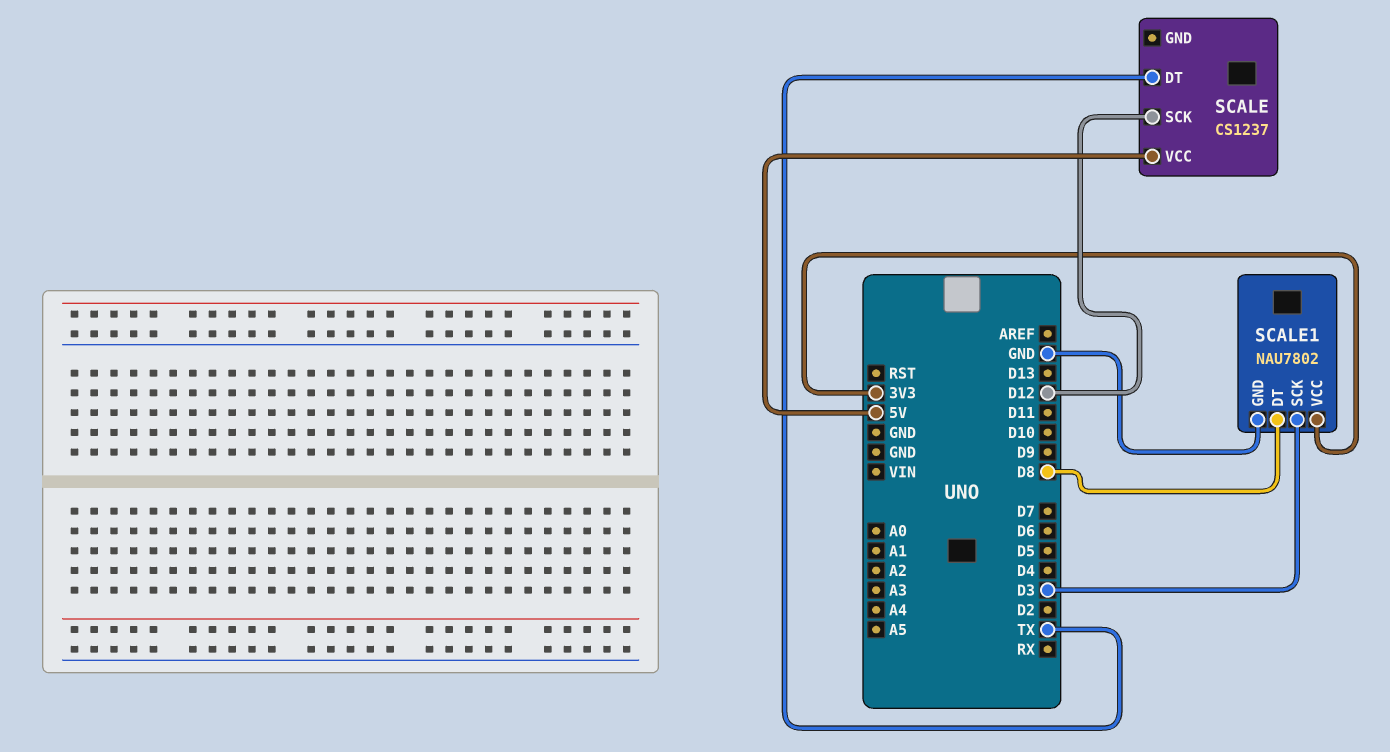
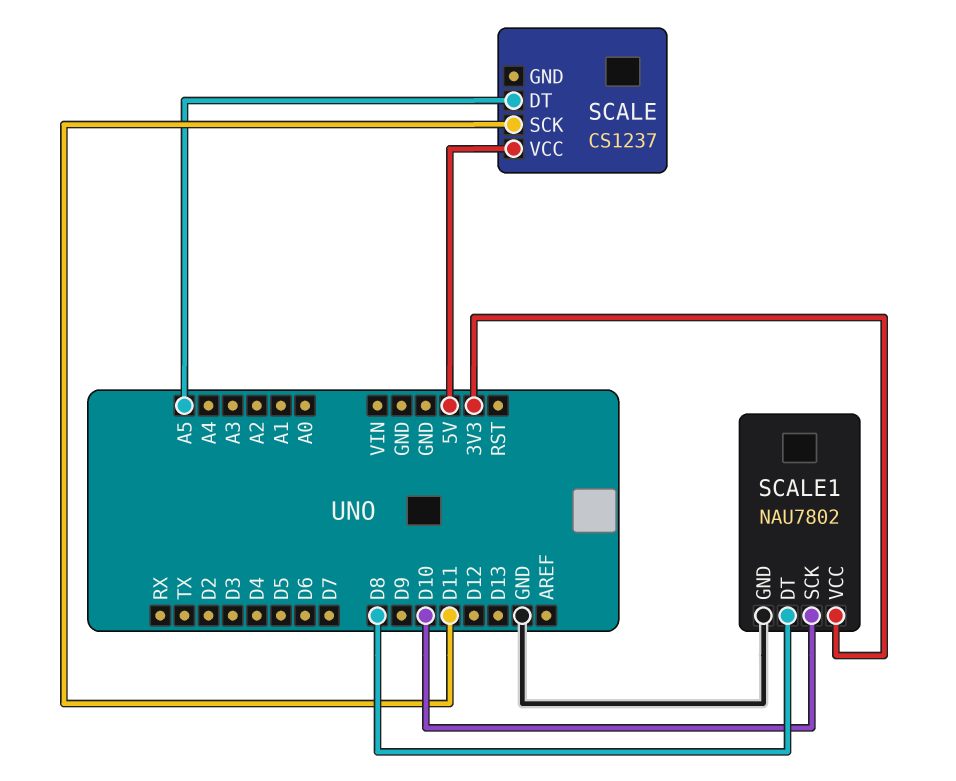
SCALE pin DT: TX -> A5
SCALE pin SCK: D12 -> D11
SCALE1 pin SCK: D3 -> D10

